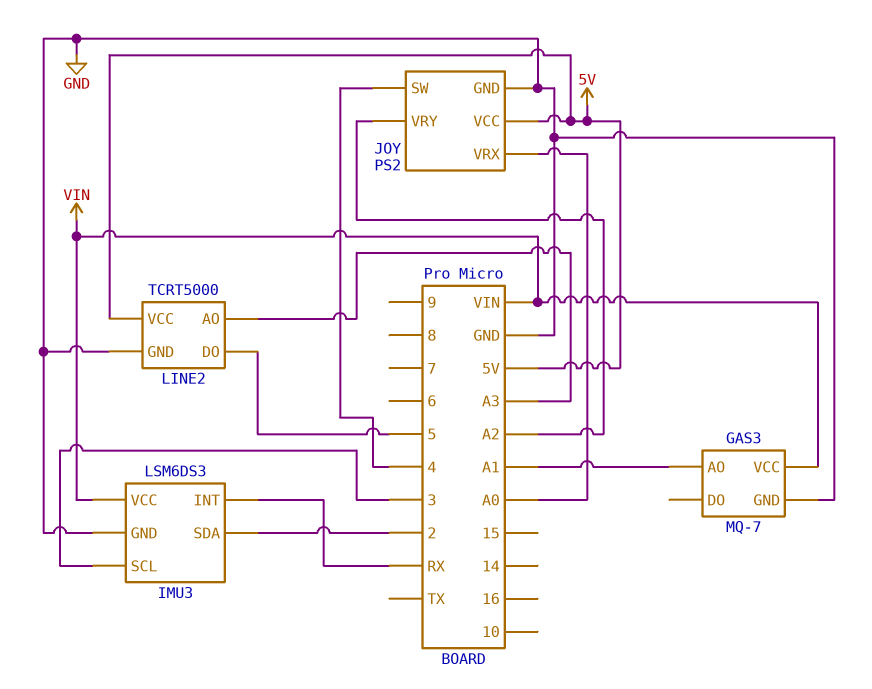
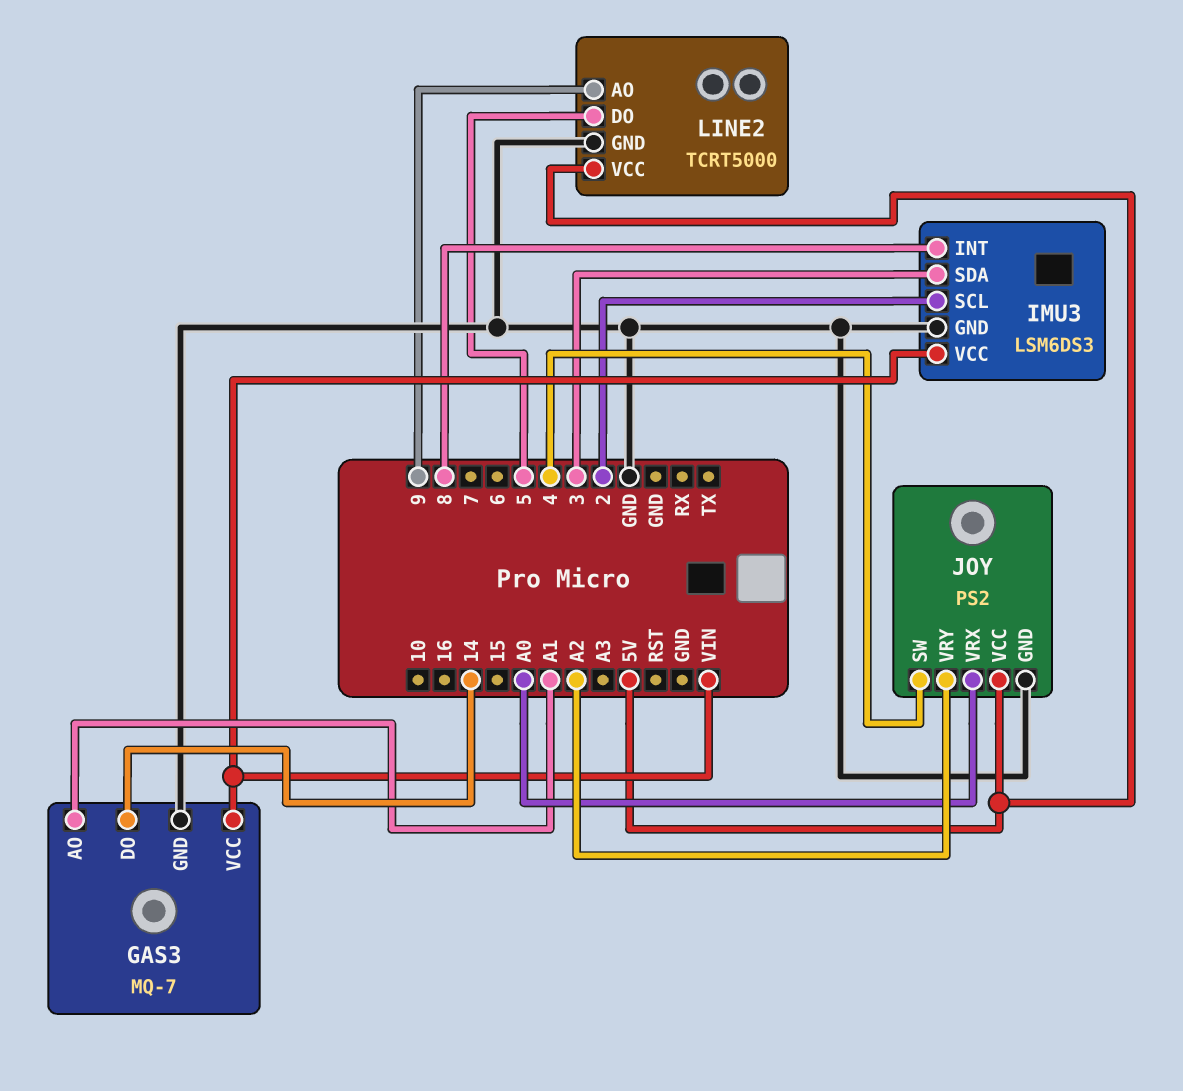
GAS3 pin DO: none -> 14
IMU3 pin INT: RX -> 8
IMU3 pin SCL: 3 -> 2
IMU3 pin SDA: 2 -> 3
LINE2 pin AO: A3 -> 9

